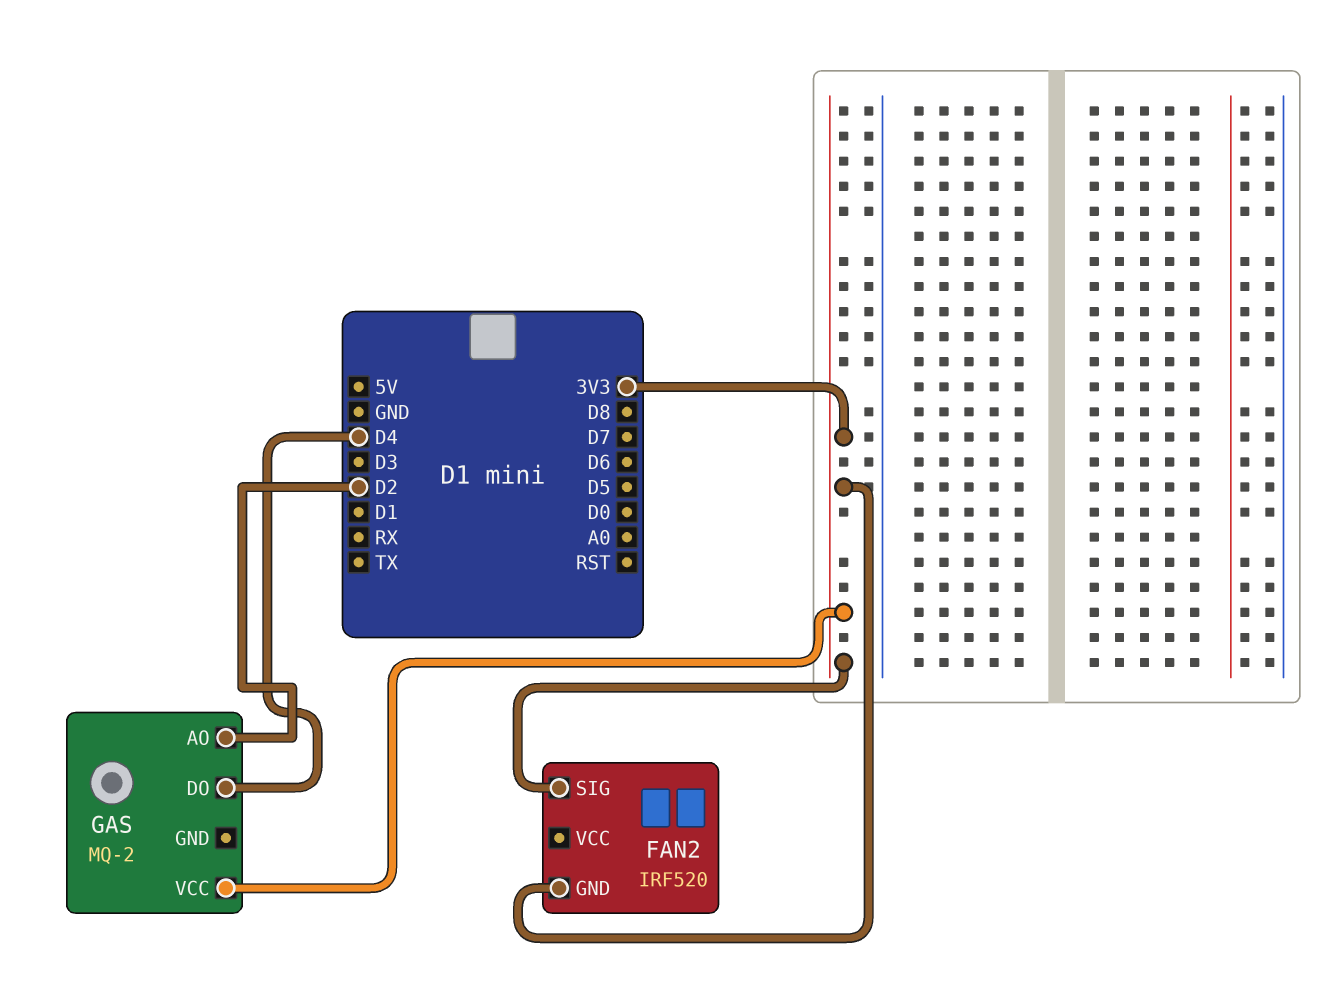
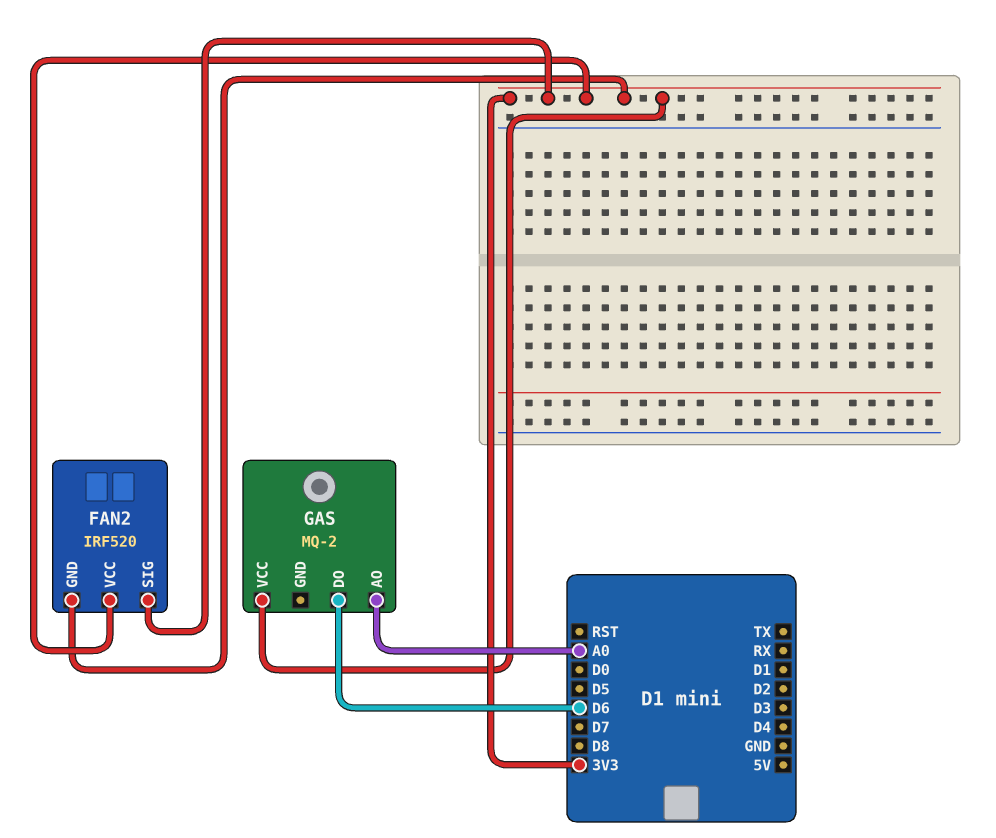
FAN2 pin VCC: none -> 3V3
GAS pin AO: D2 -> A0
GAS pin DO: D4 -> D6

